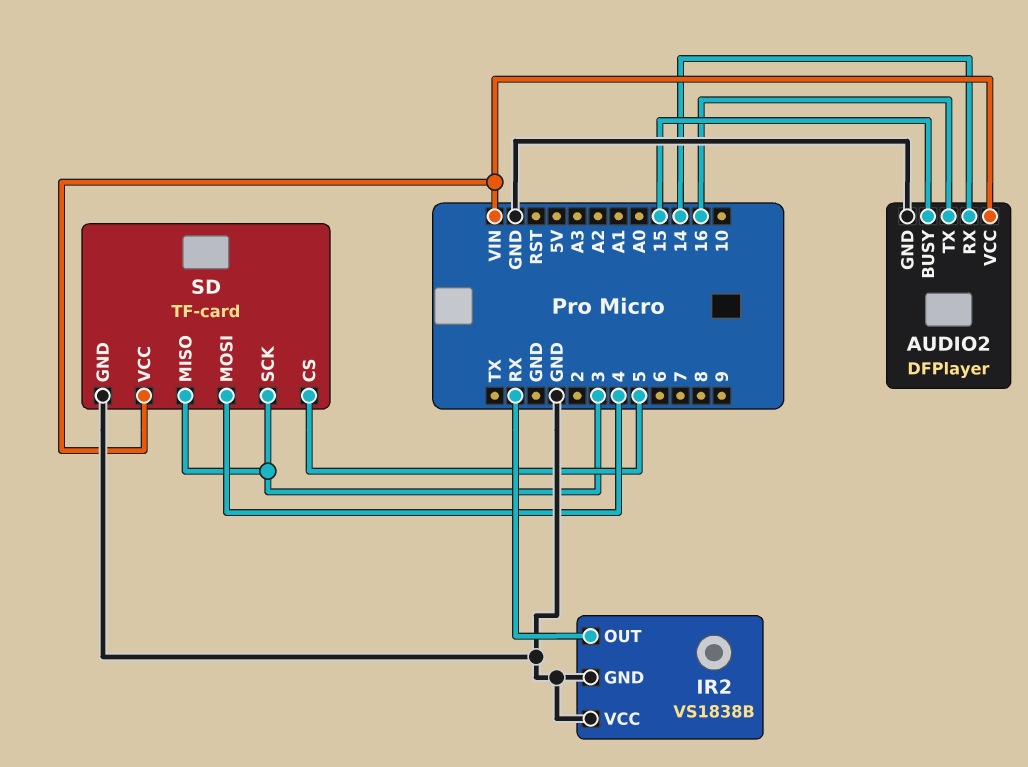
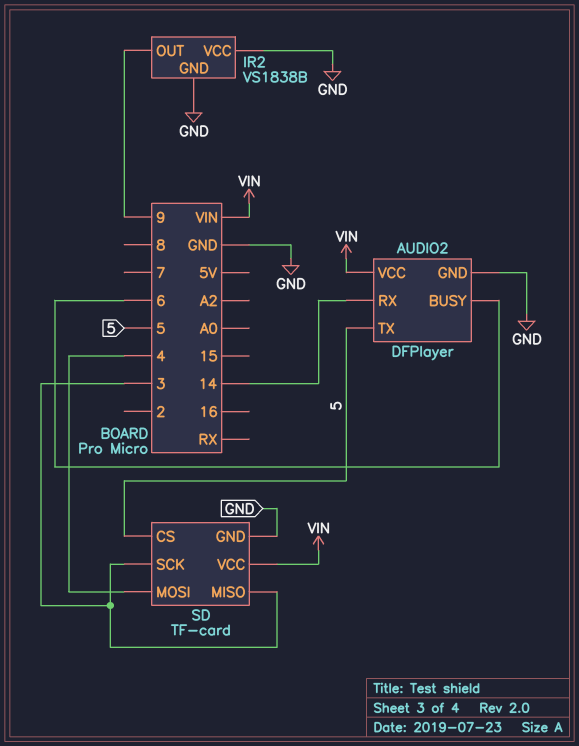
AUDIO2 pin BUSY: 15 -> 6
AUDIO2 pin TX: 16 -> 5
IR2 pin OUT: RX -> 9

